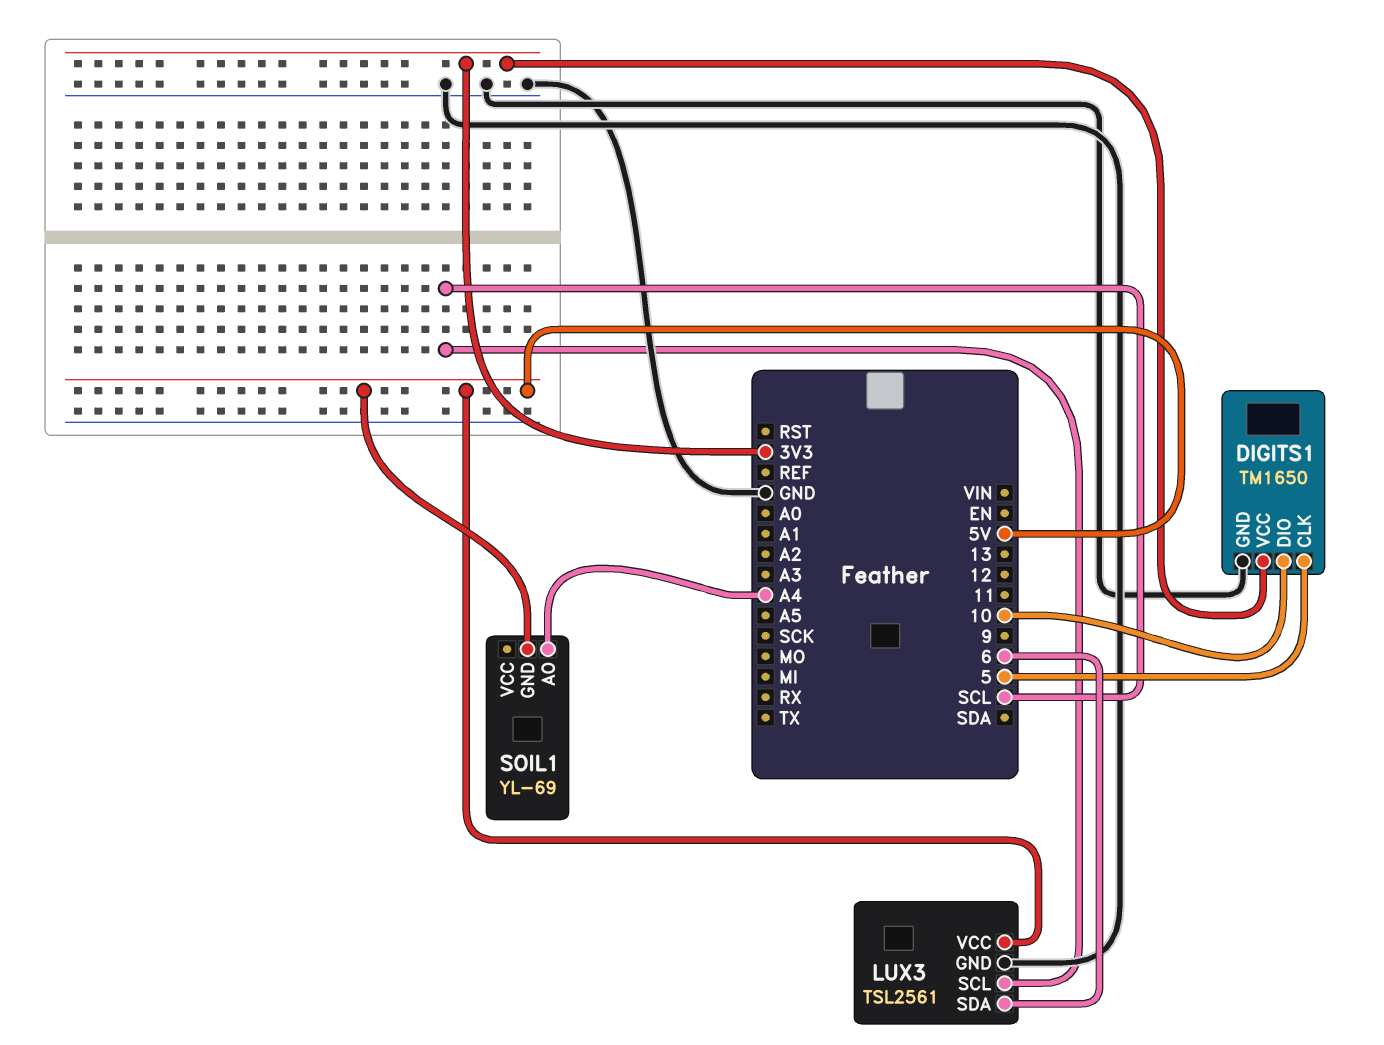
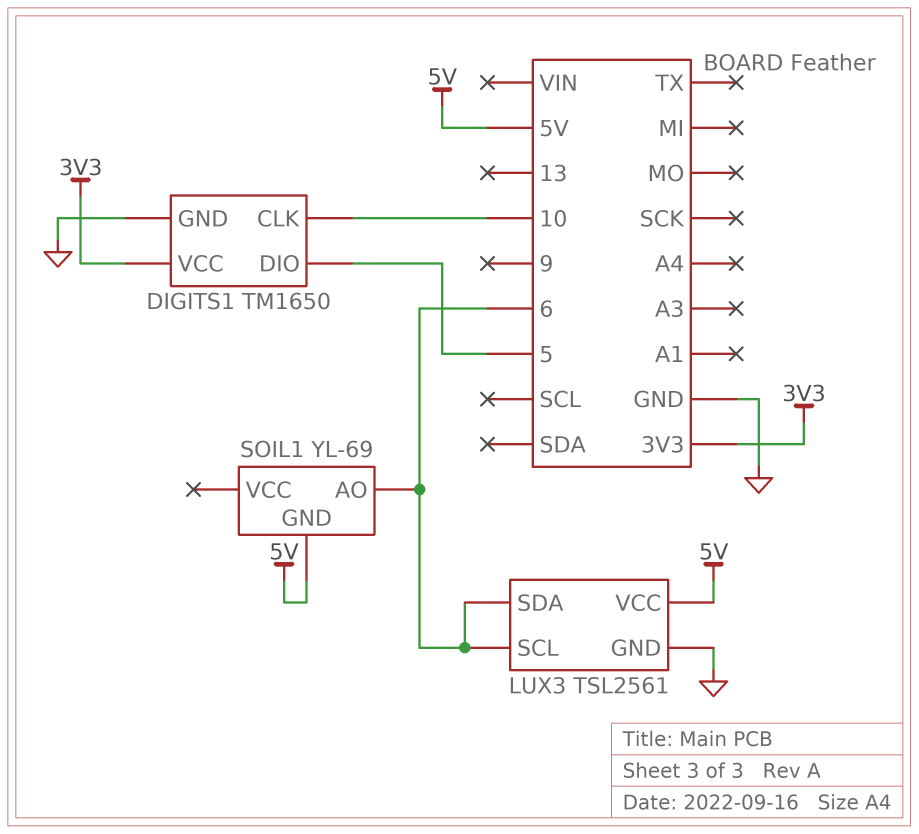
DIGITS1 pin CLK: 5 -> 10
DIGITS1 pin DIO: 10 -> 5
LUX3 pin SCL: SCL -> 6
SOIL1 pin AO: A4 -> 6

